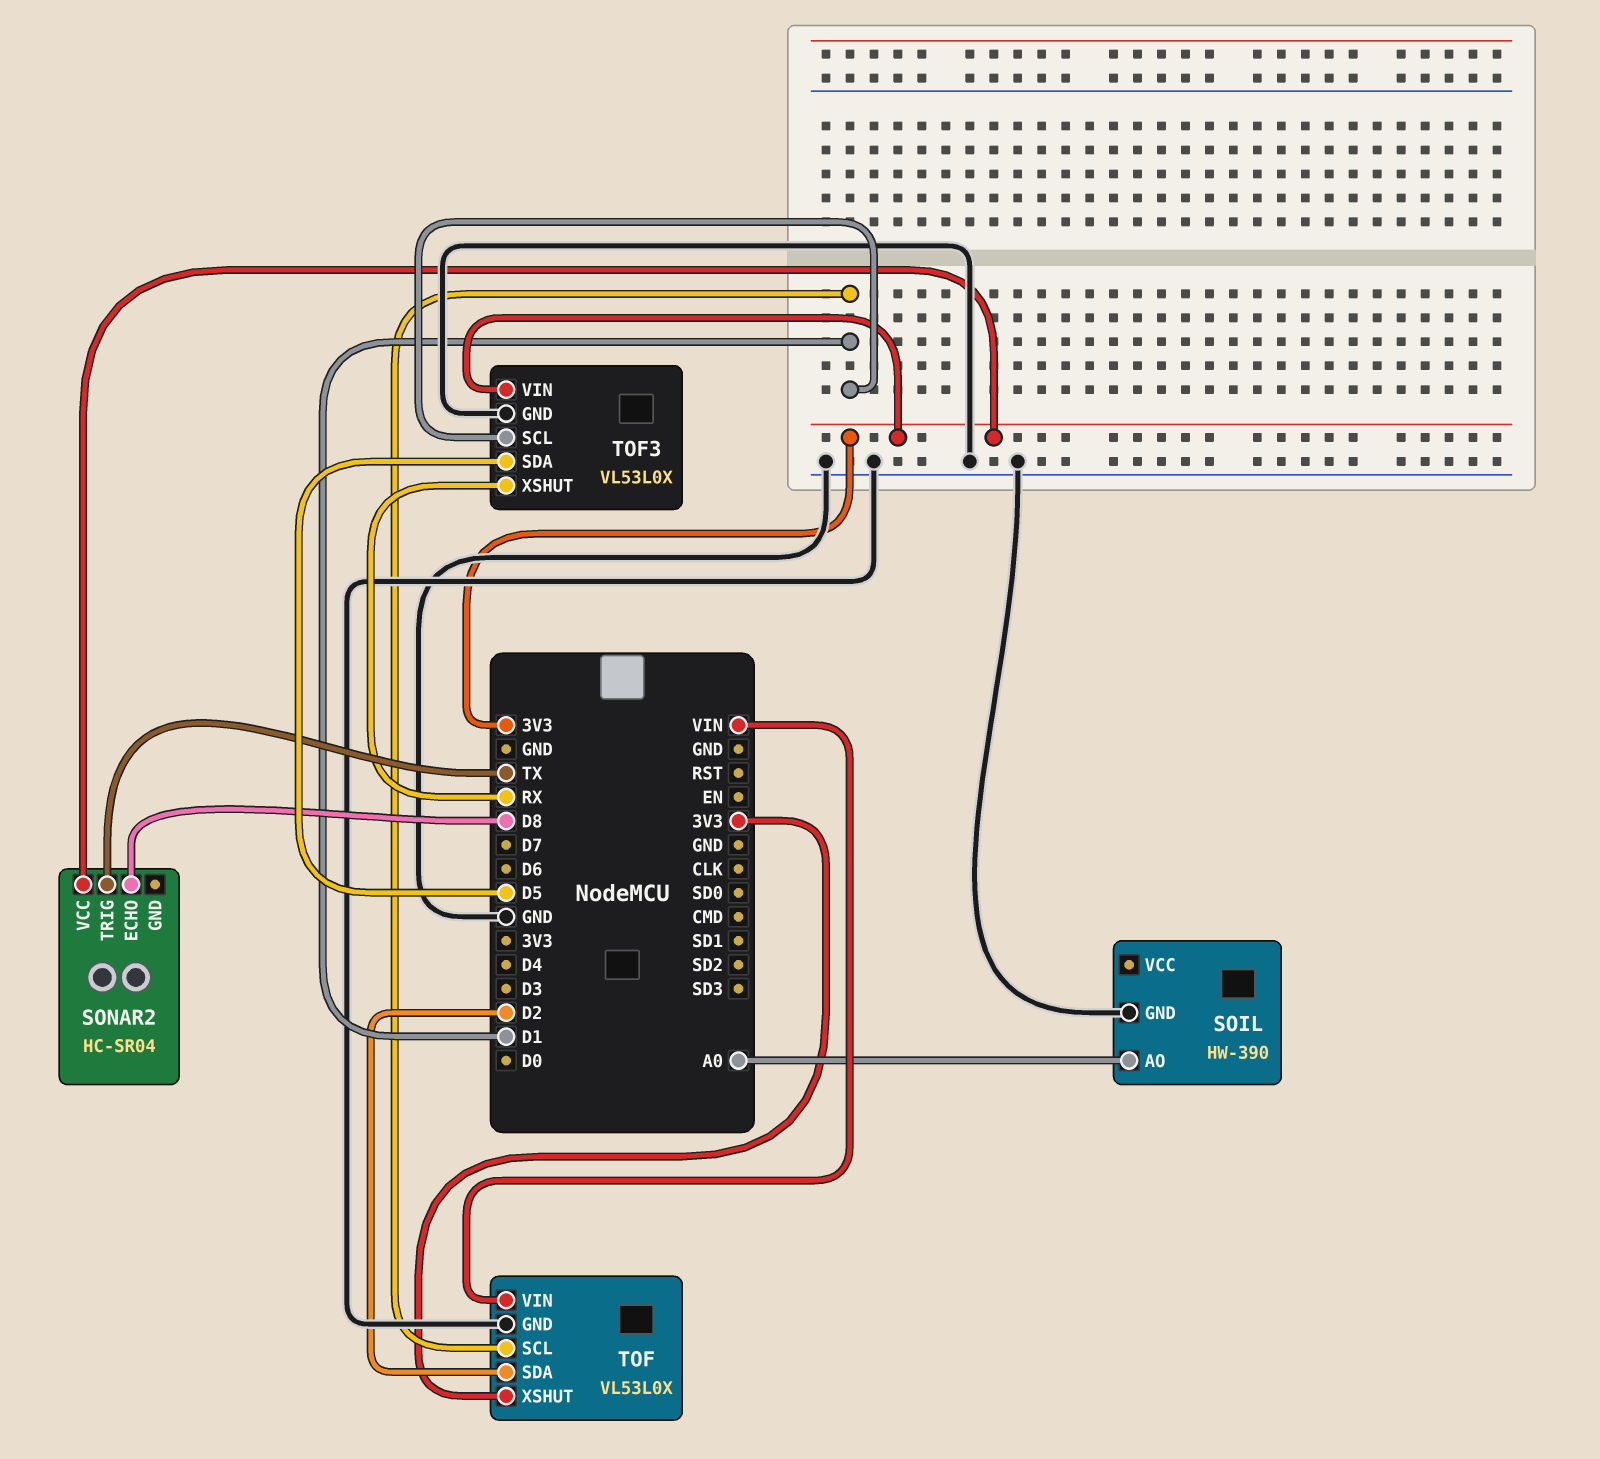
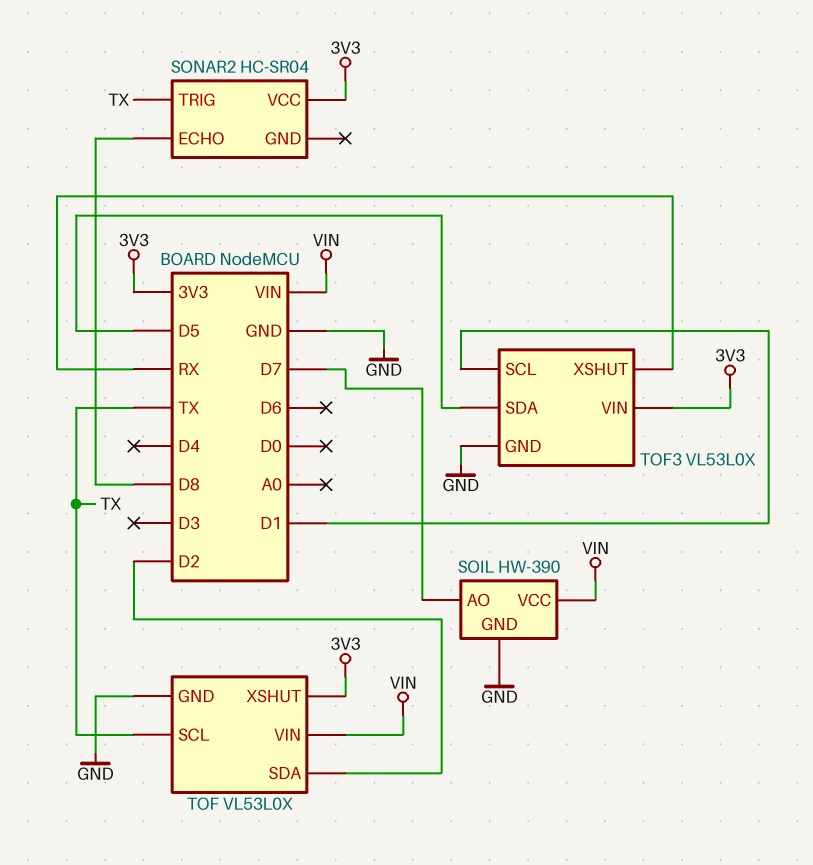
SOIL pin AO: A0 -> D7
SOIL pin VCC: none -> VIN
TOF pin SCL: D1 -> TX

